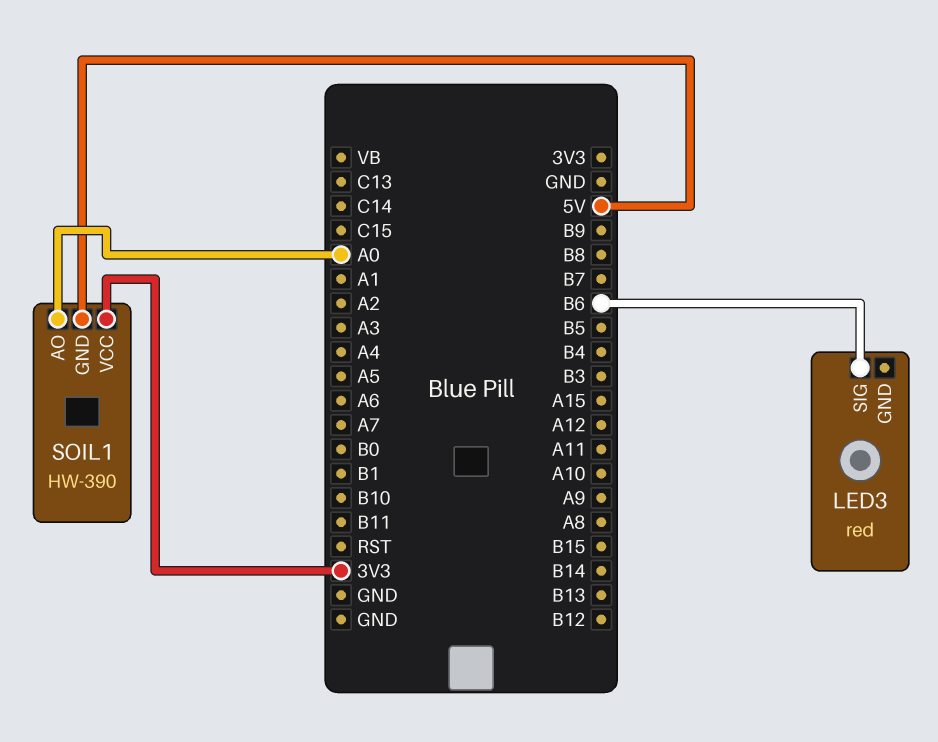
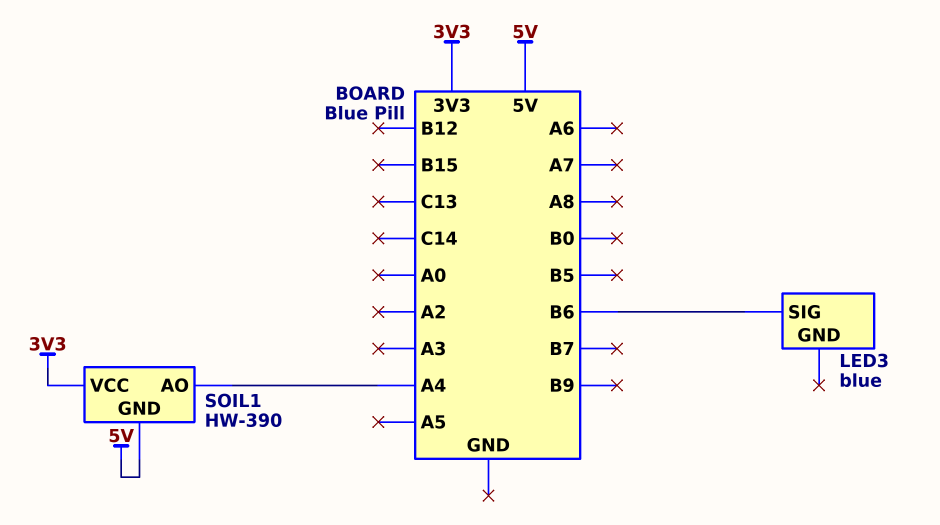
LED3: red -> blue
SOIL1 pin AO: A0 -> A4

